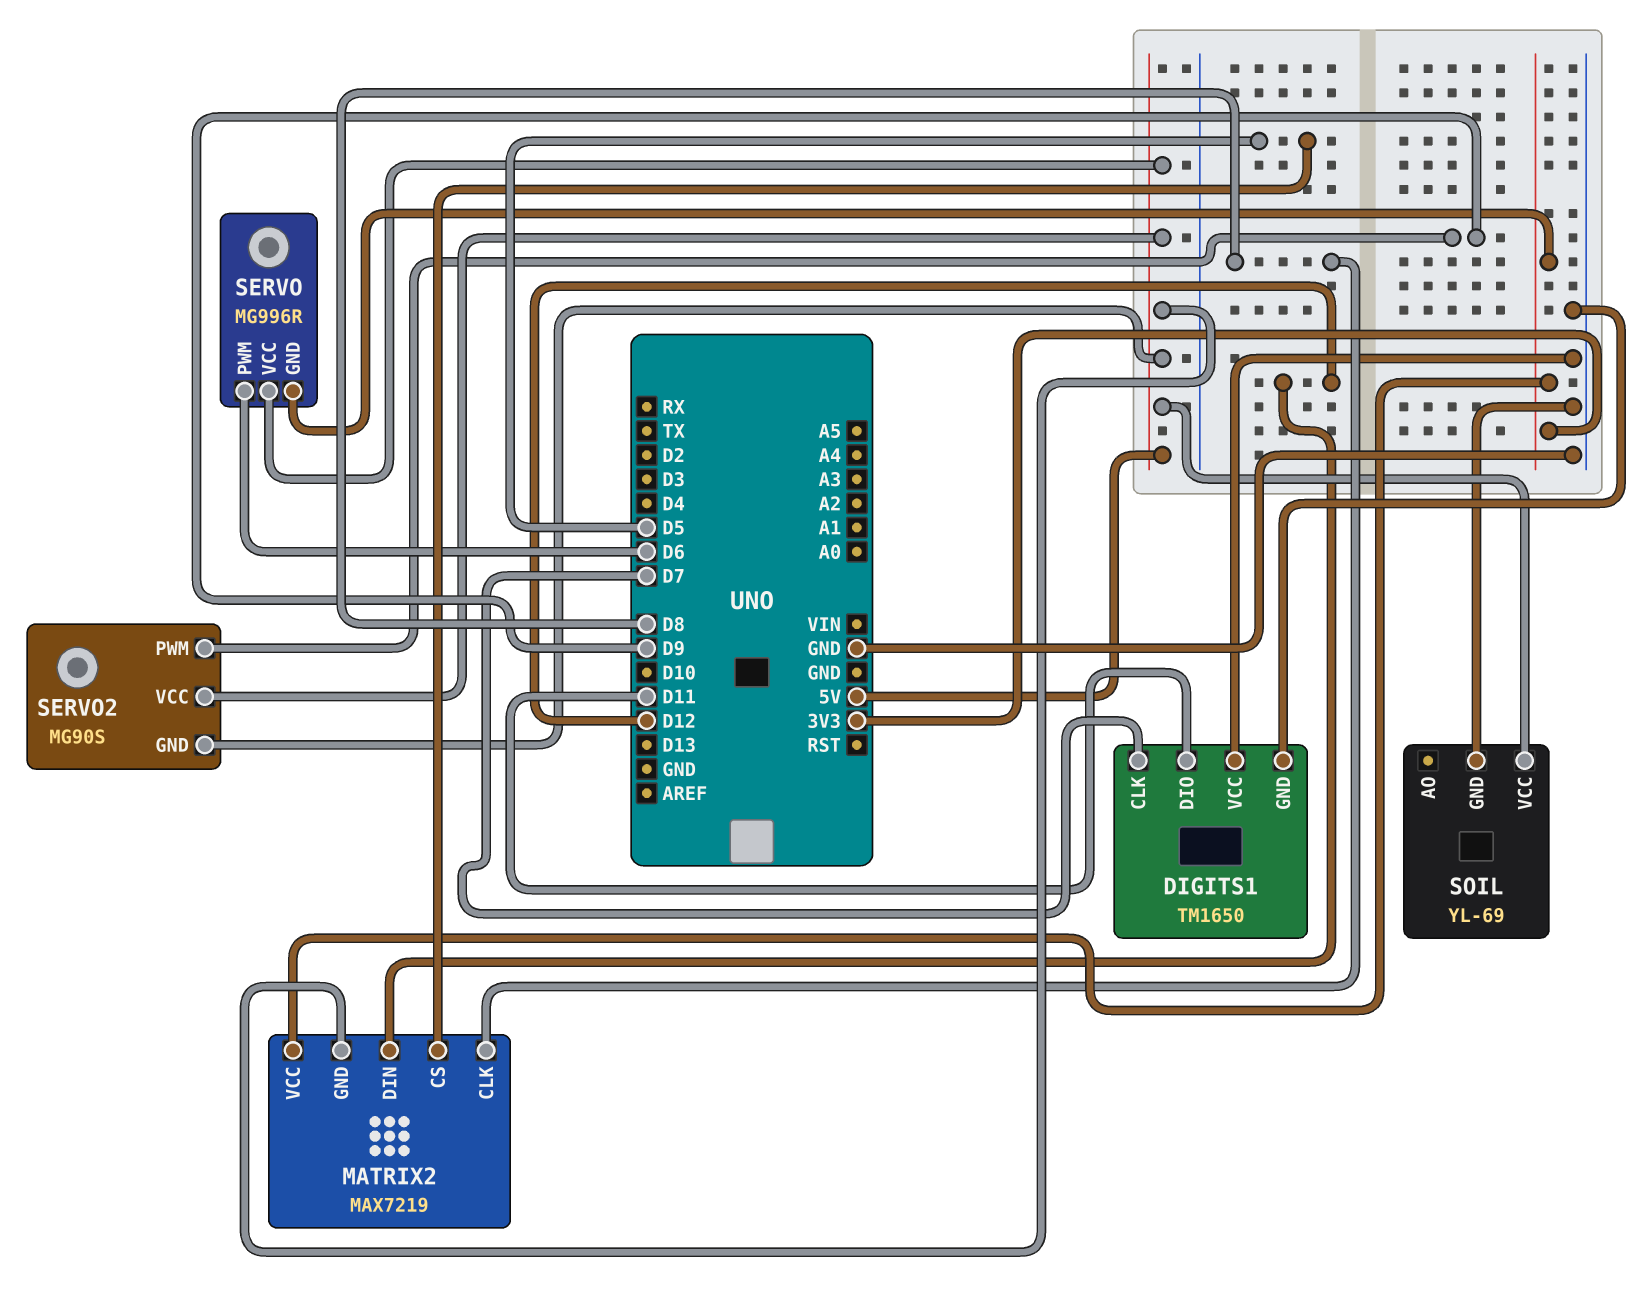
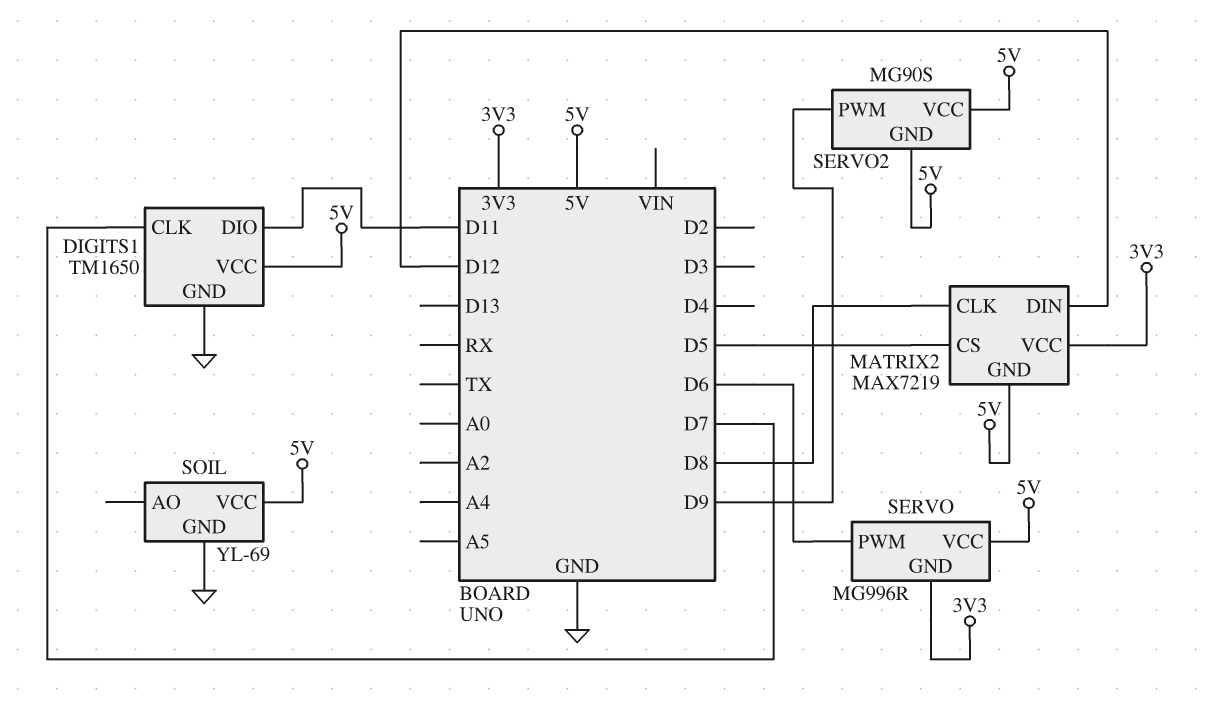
DIGITS1 pin VCC: GND -> 5V

